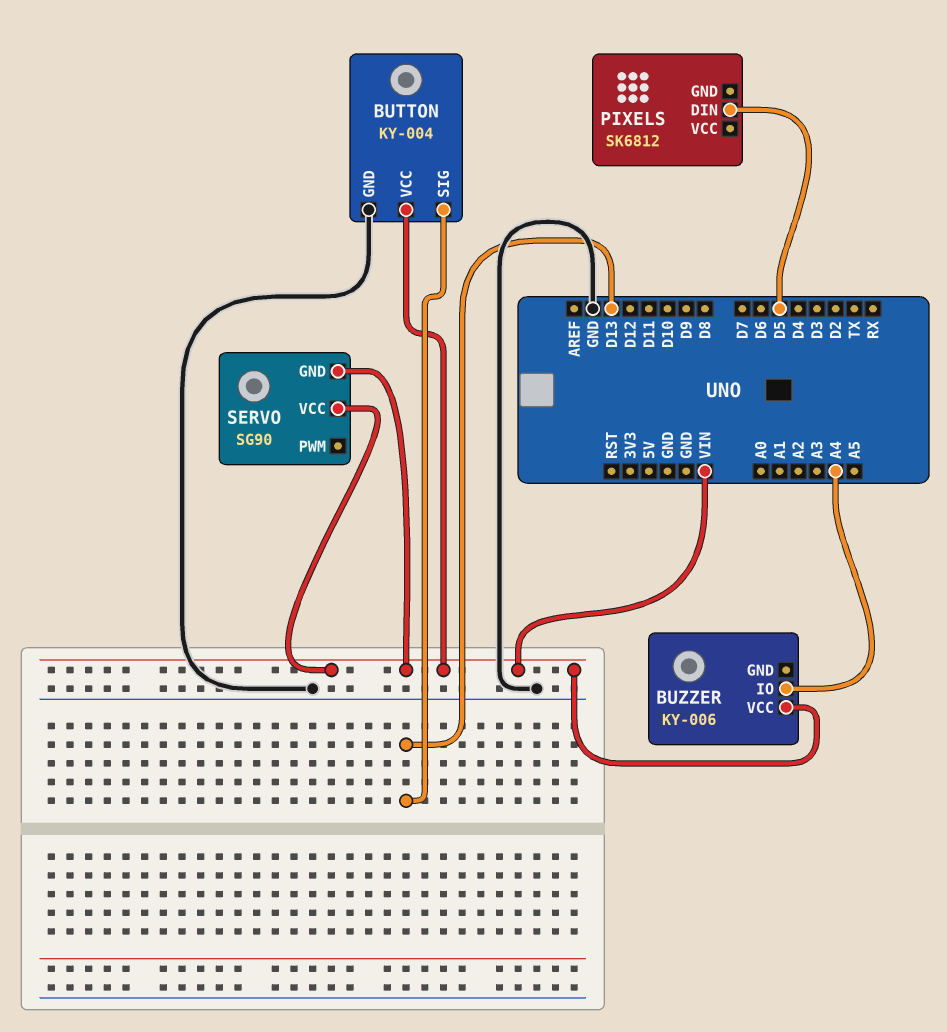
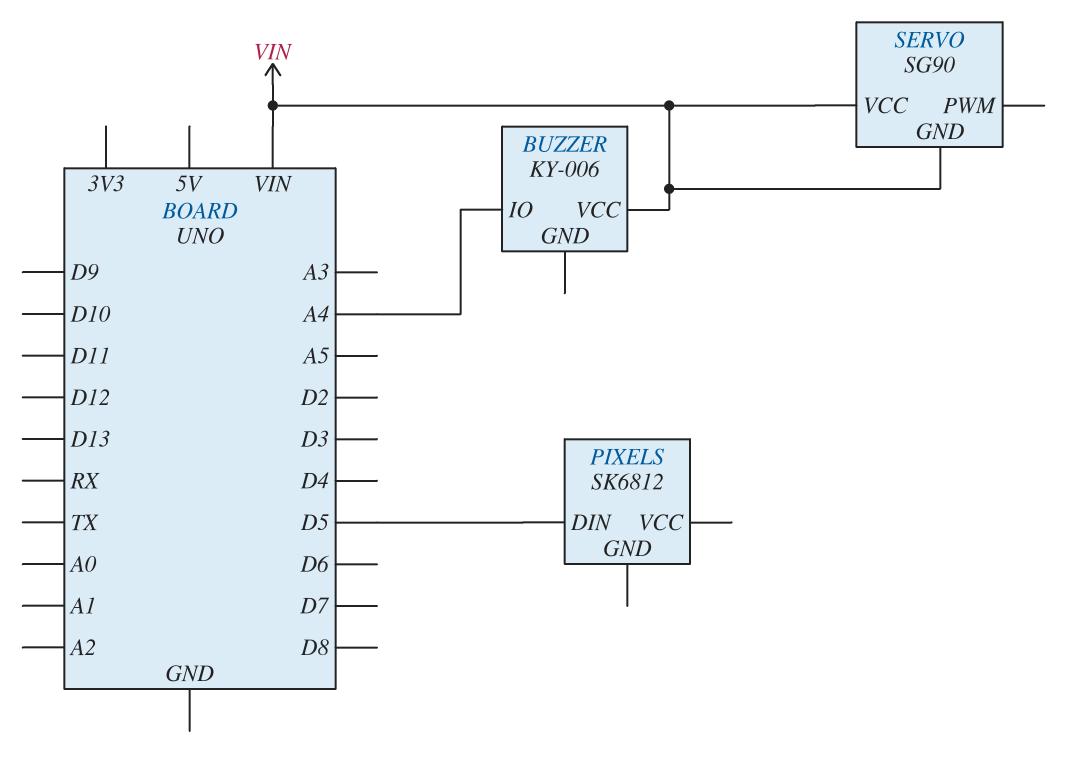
BUTTON: KY-004 -> none
BUTTON pin GND: GND -> none
BUTTON pin SIG: D13 -> none
BUTTON pin VCC: VIN -> none

